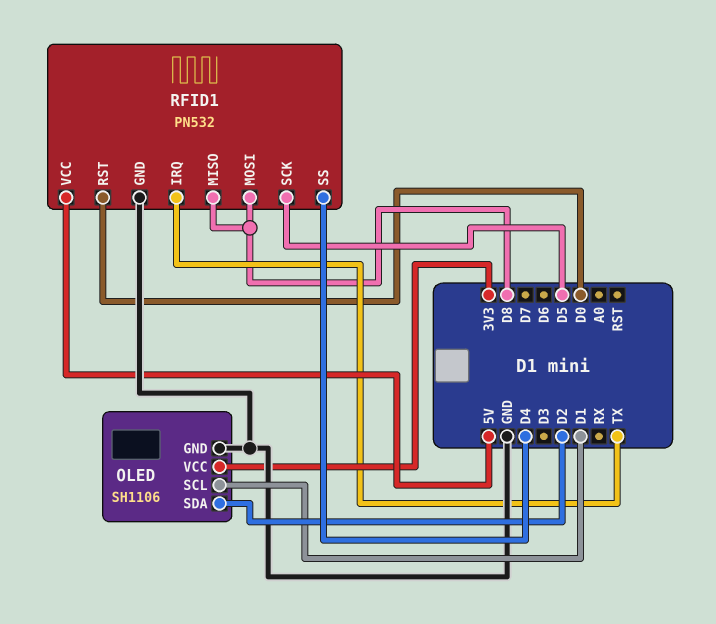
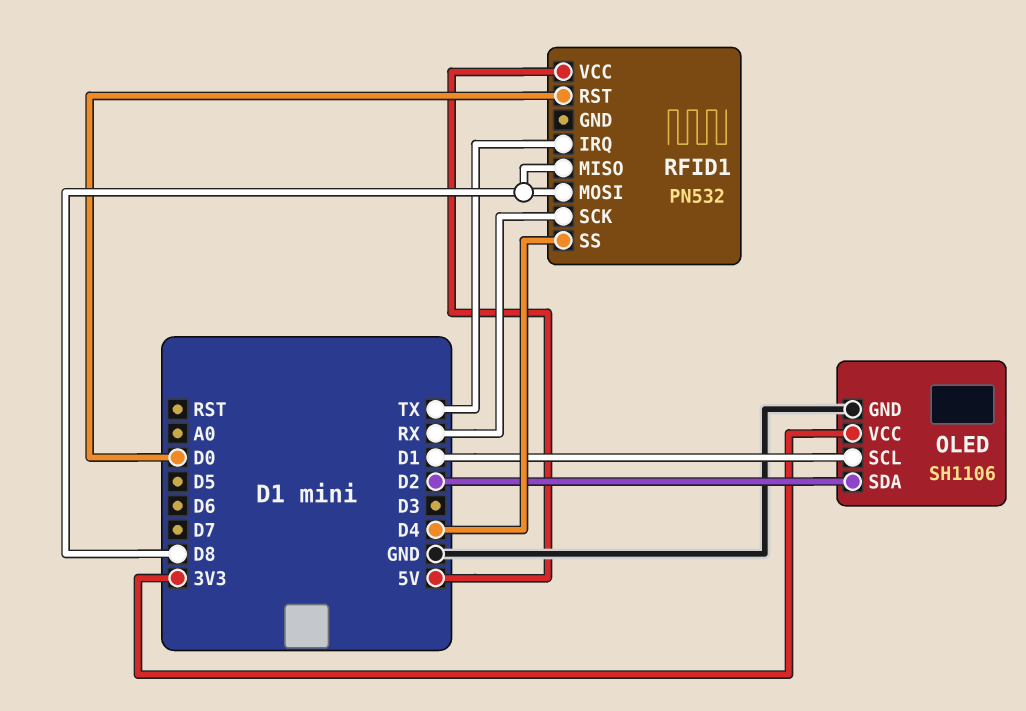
RFID1 pin GND: GND -> none
RFID1 pin SCK: D5 -> RX

